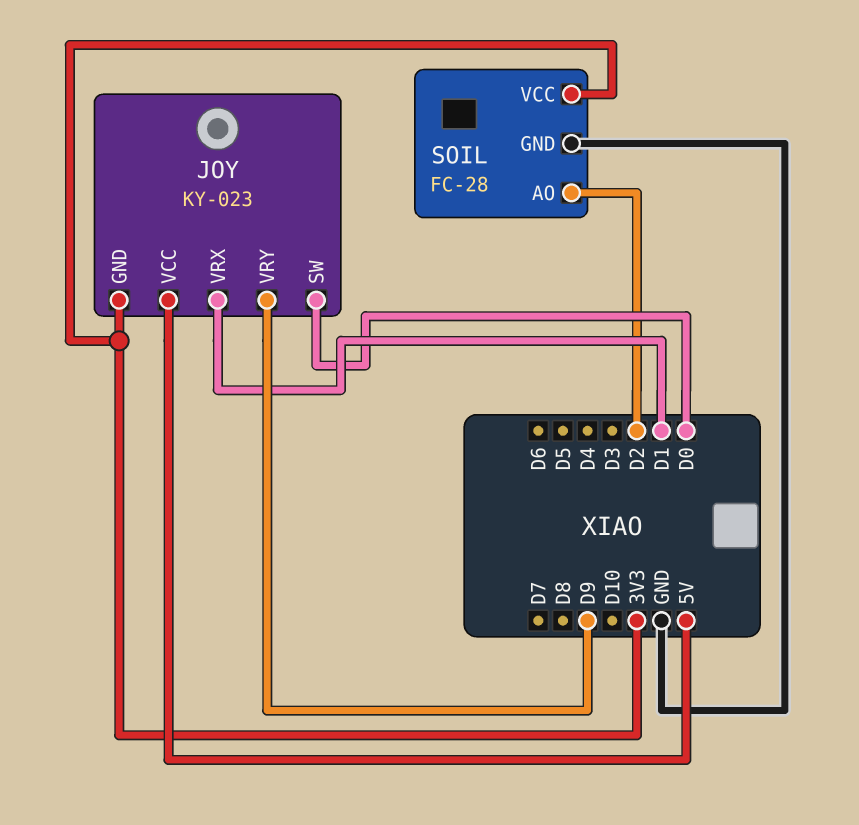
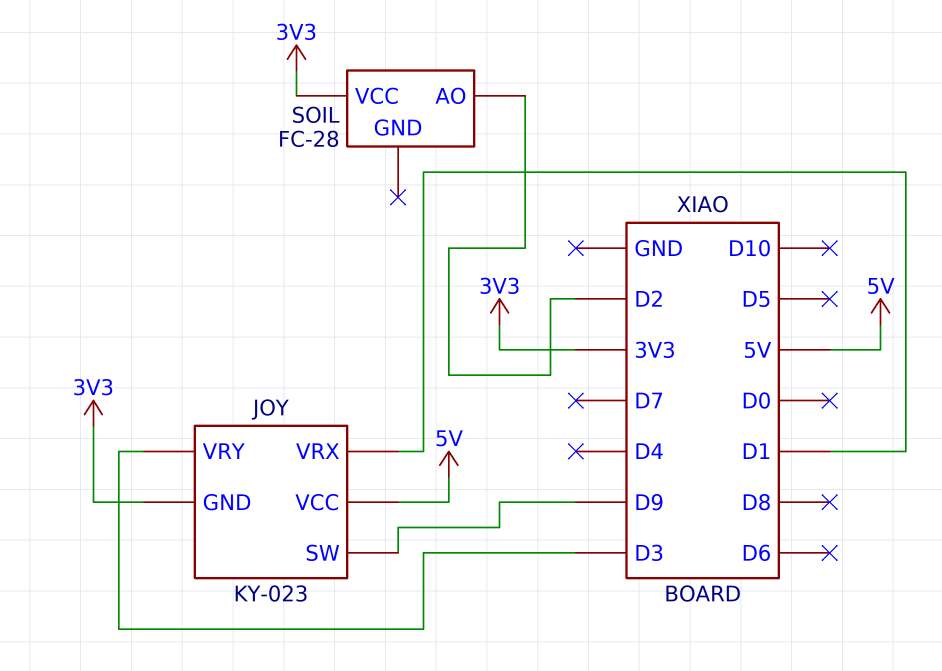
JOY pin SW: D0 -> D9
JOY pin VRY: D9 -> D3
SOIL pin GND: GND -> none

